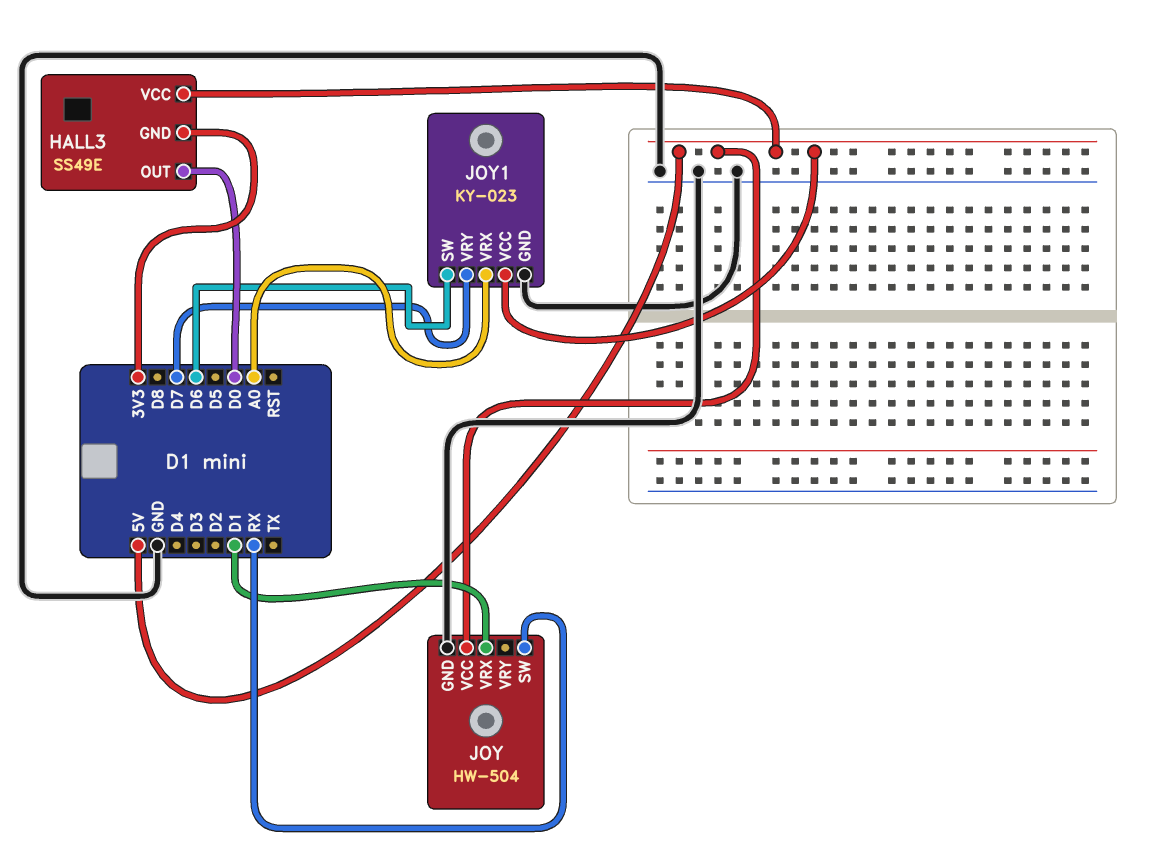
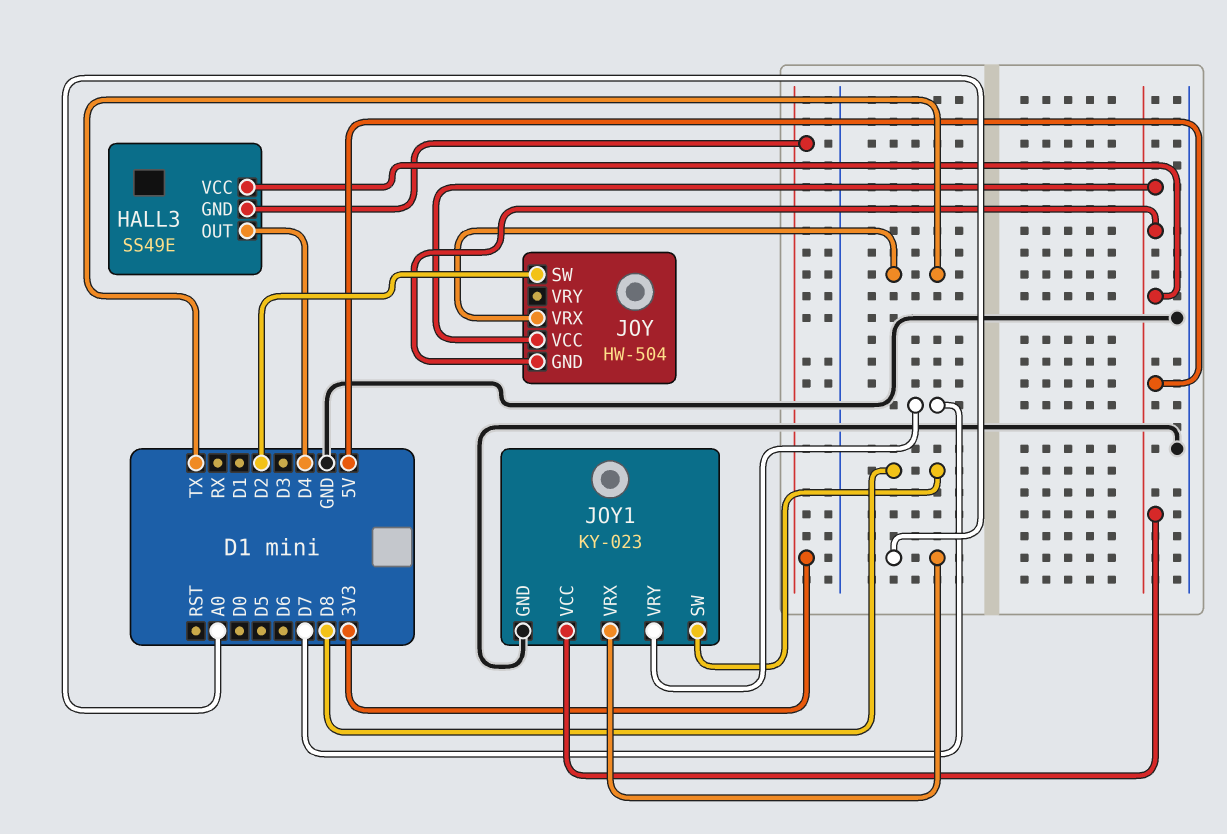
HALL3 pin OUT: D0 -> D4
JOY pin GND: GND -> 5V
JOY pin SW: RX -> D2
JOY pin VRX: D1 -> TX
JOY1 pin SW: D6 -> D8

